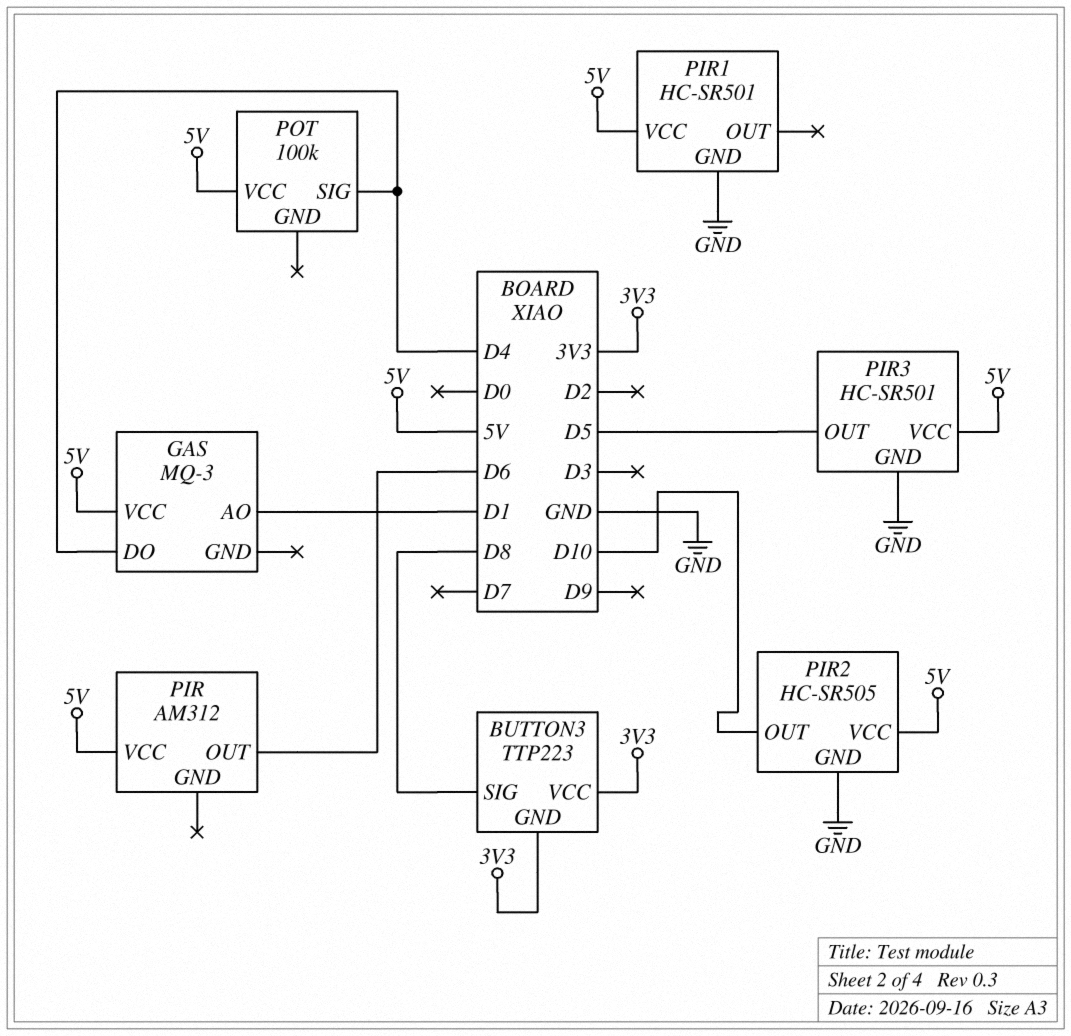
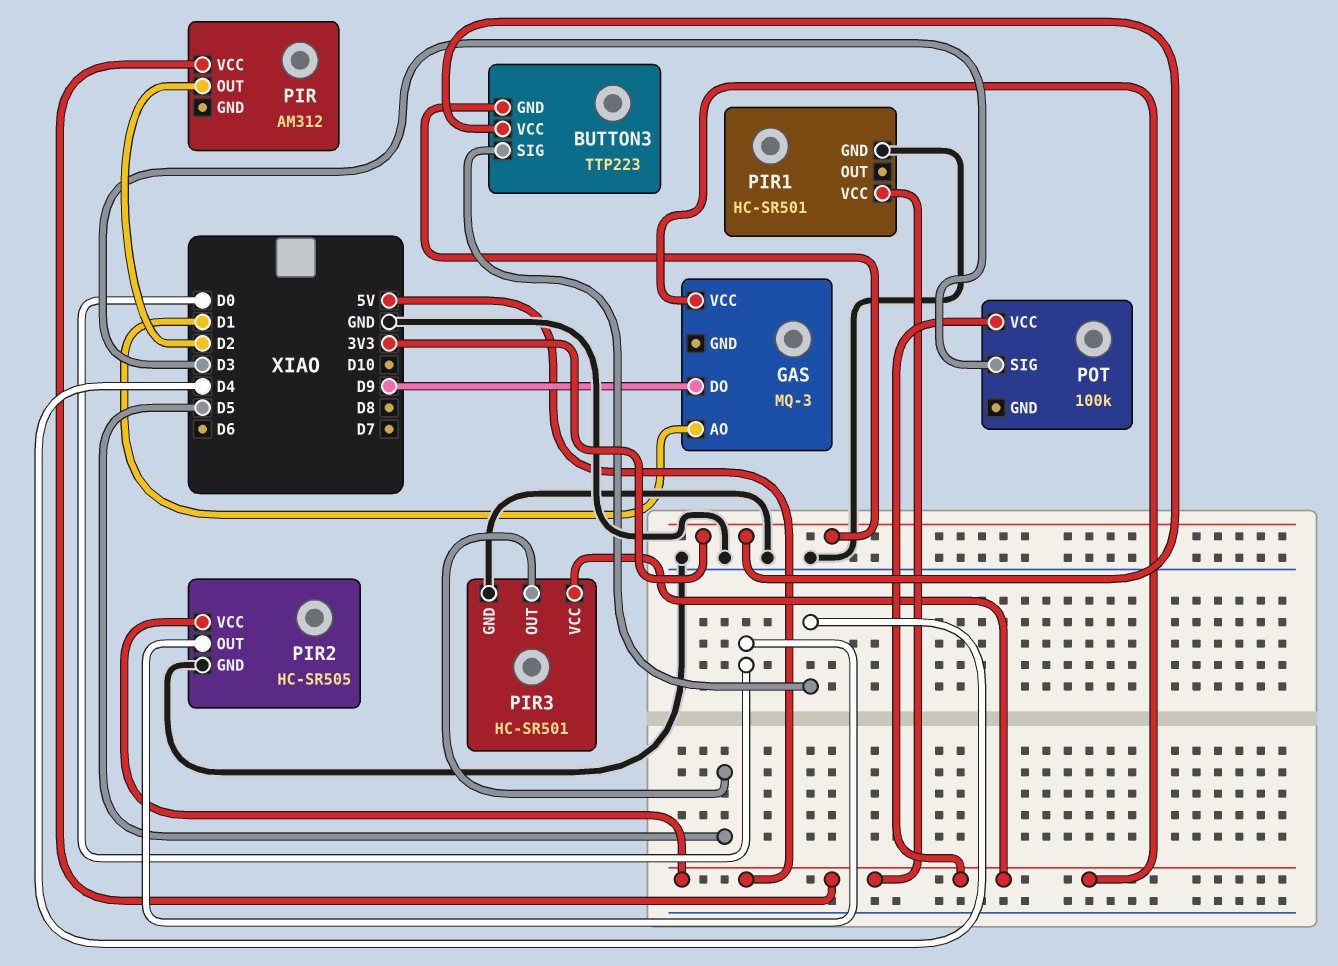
BUTTON3 pin SIG: D8 -> D4
GAS pin DO: D4 -> D9
PIR pin OUT: D6 -> D2
PIR2 pin OUT: D10 -> D0
POT pin SIG: D4 -> D3

